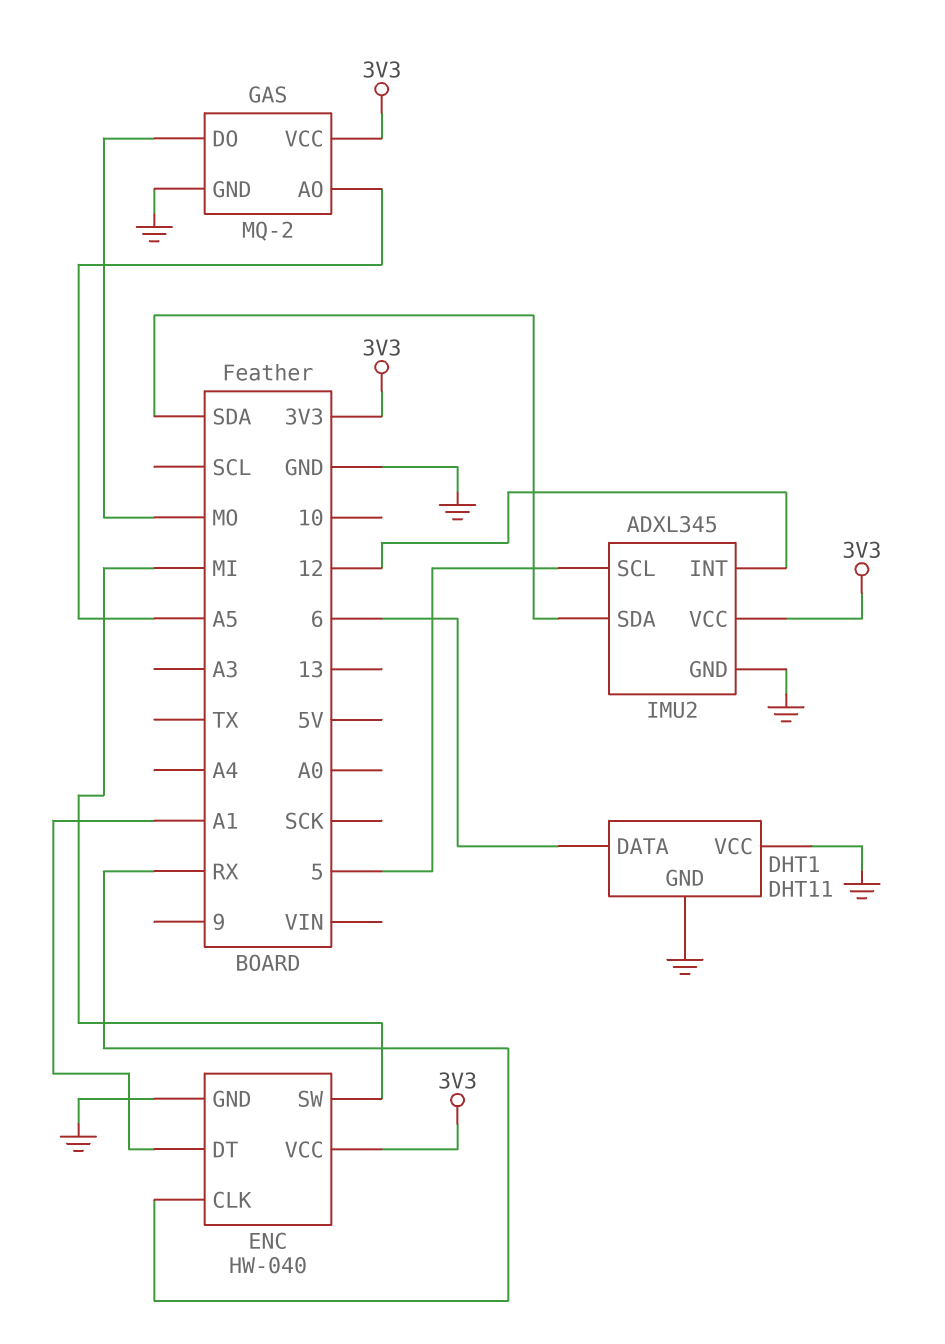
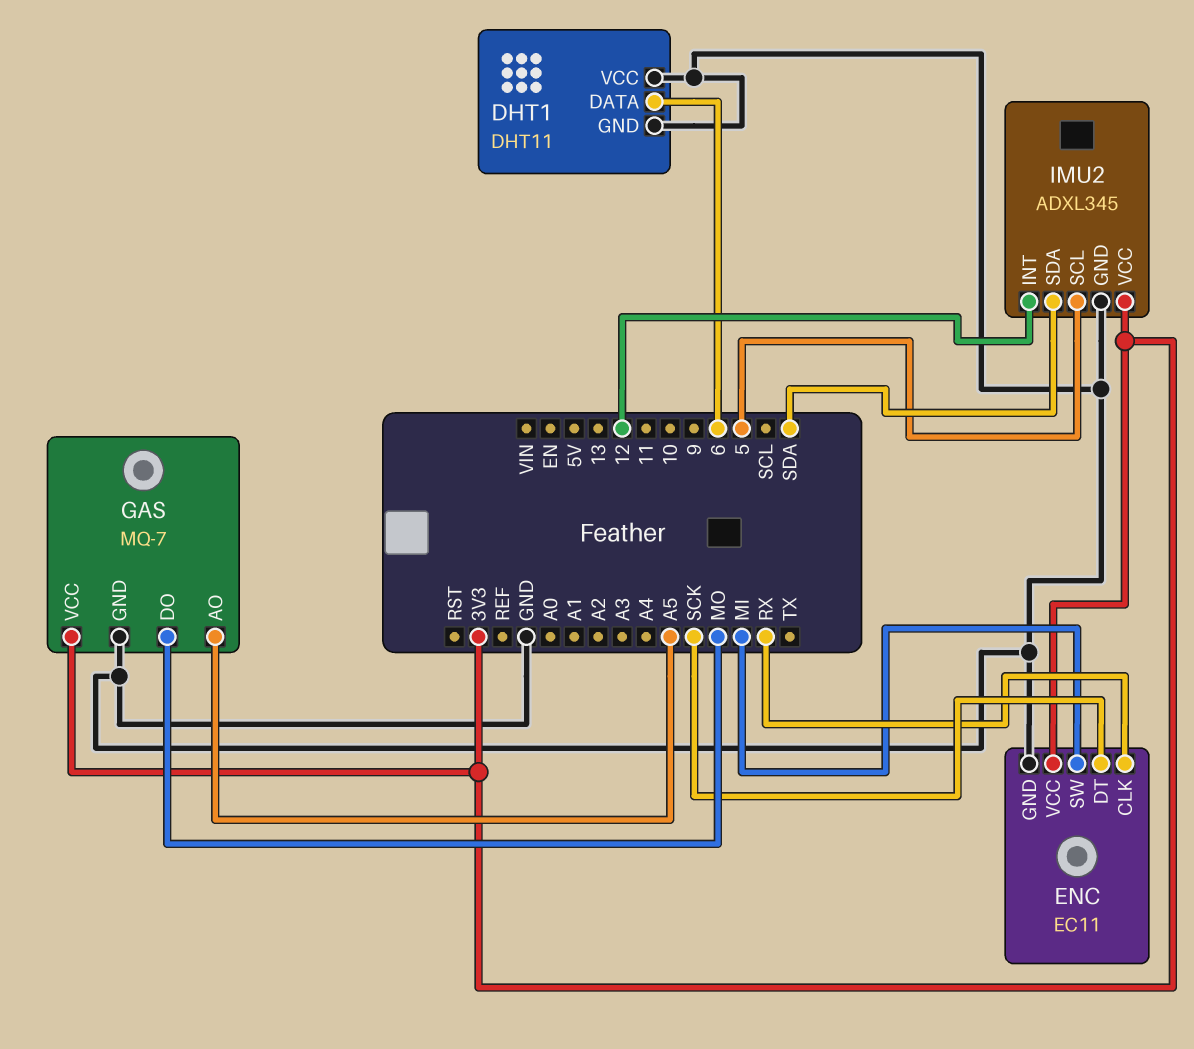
ENC: HW-040 -> EC11
ENC pin DT: A1 -> SCK
GAS: MQ-2 -> MQ-7

